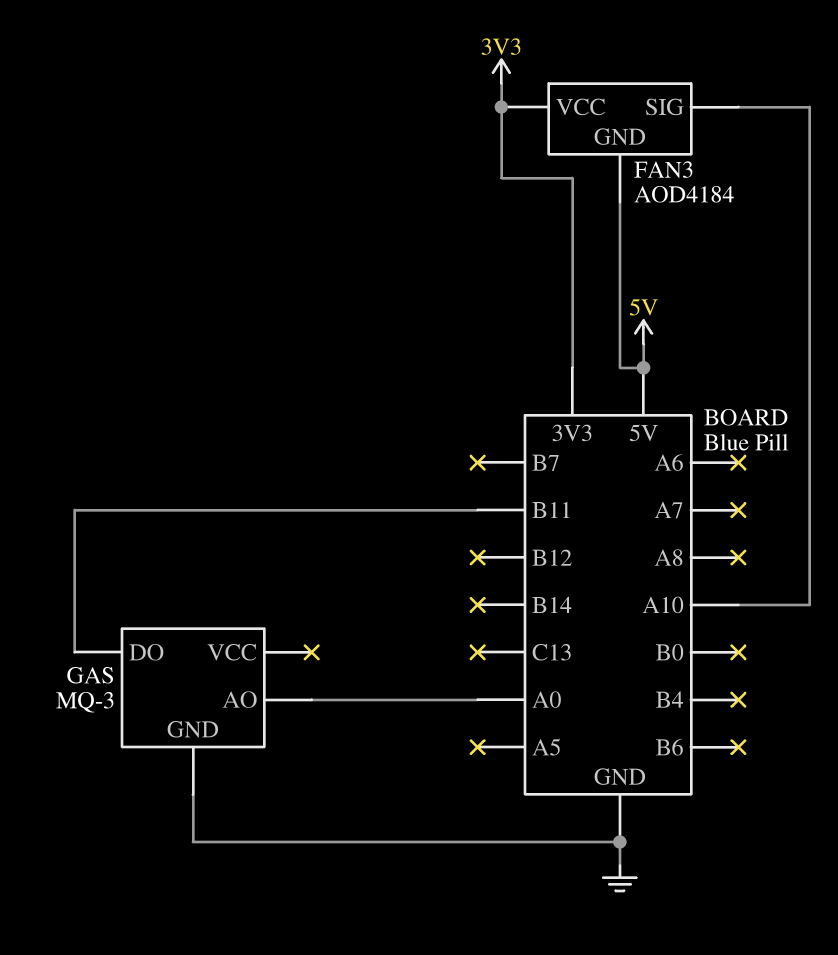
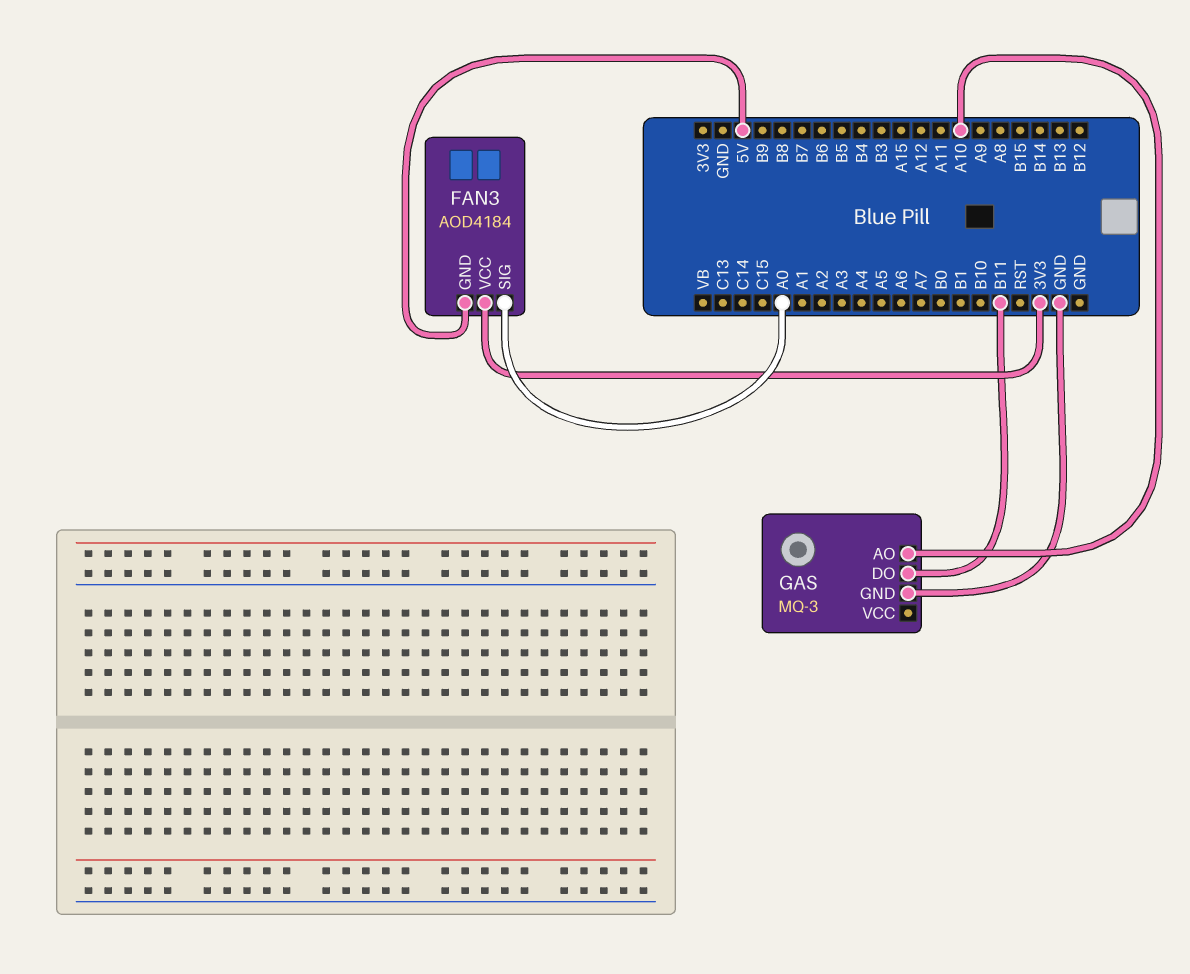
FAN3 pin SIG: A10 -> A0
GAS pin AO: A0 -> A10

